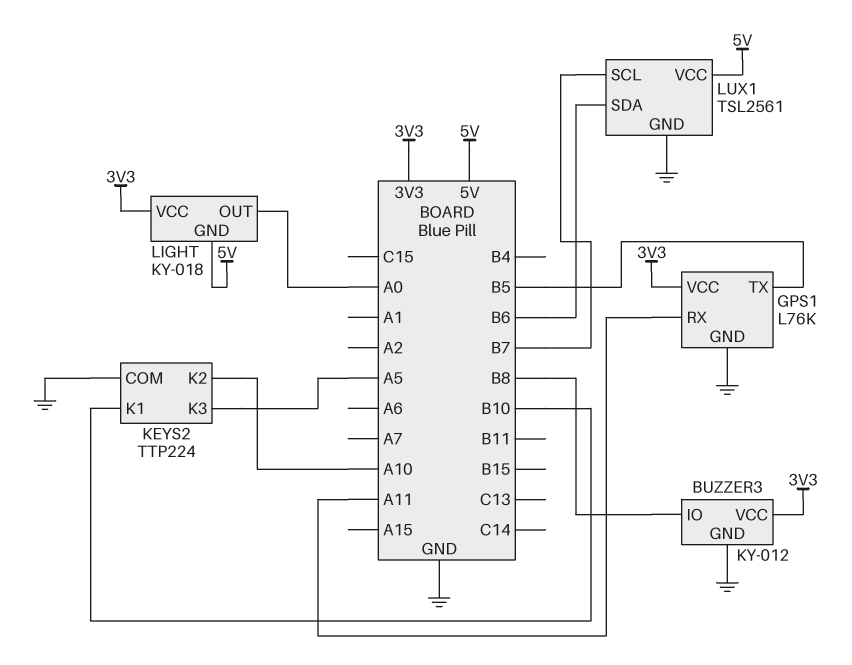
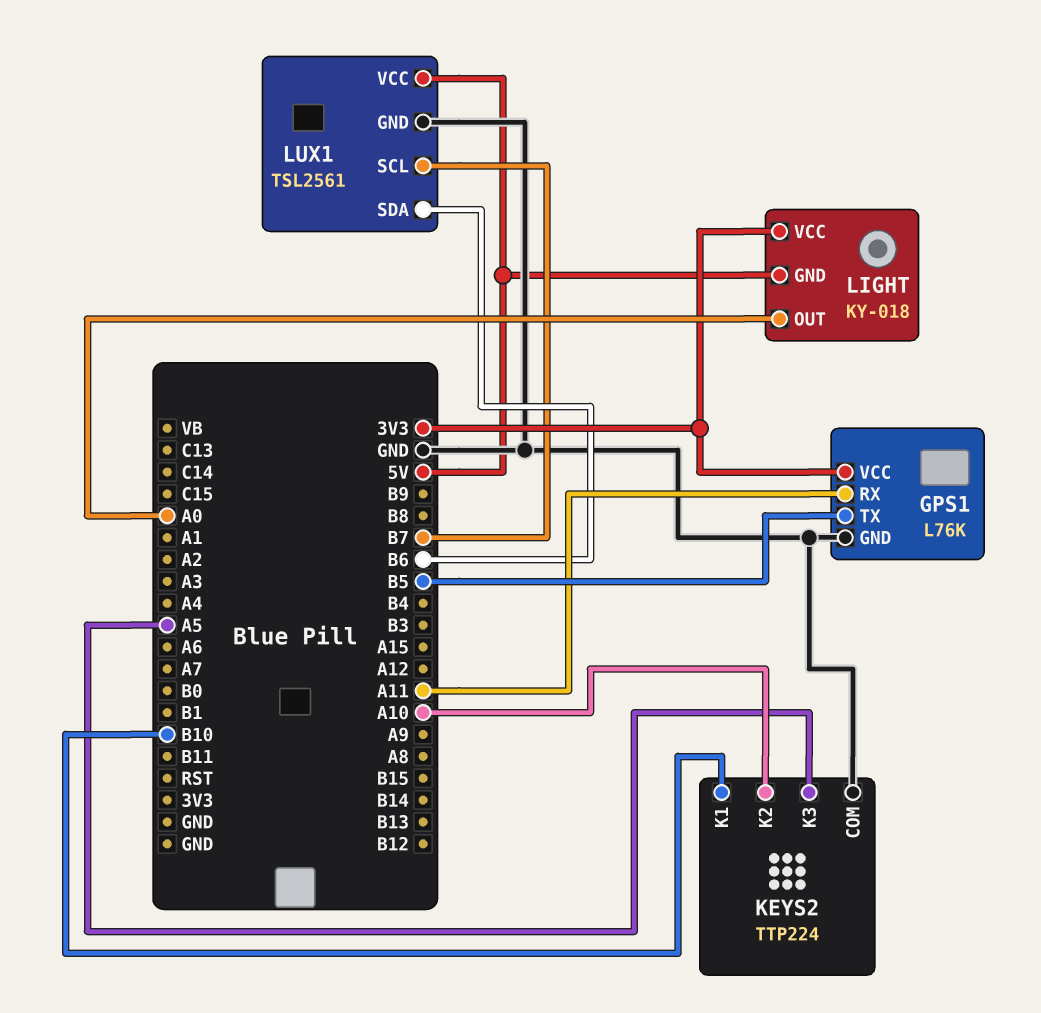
BUZZER3: KY-012 -> none
BUZZER3 pin GND: GND -> none
BUZZER3 pin IO: B8 -> none
BUZZER3 pin VCC: 3V3 -> none

